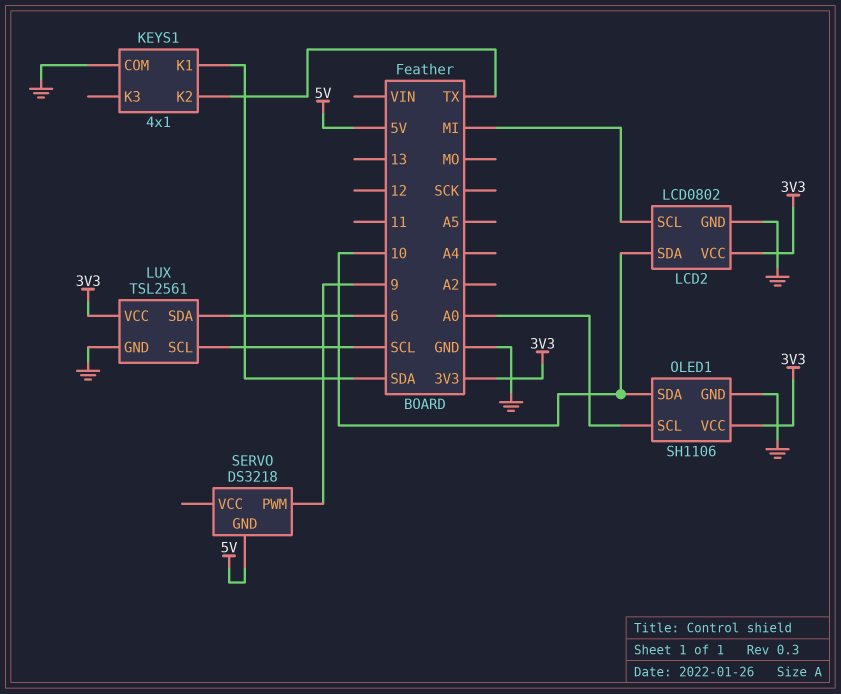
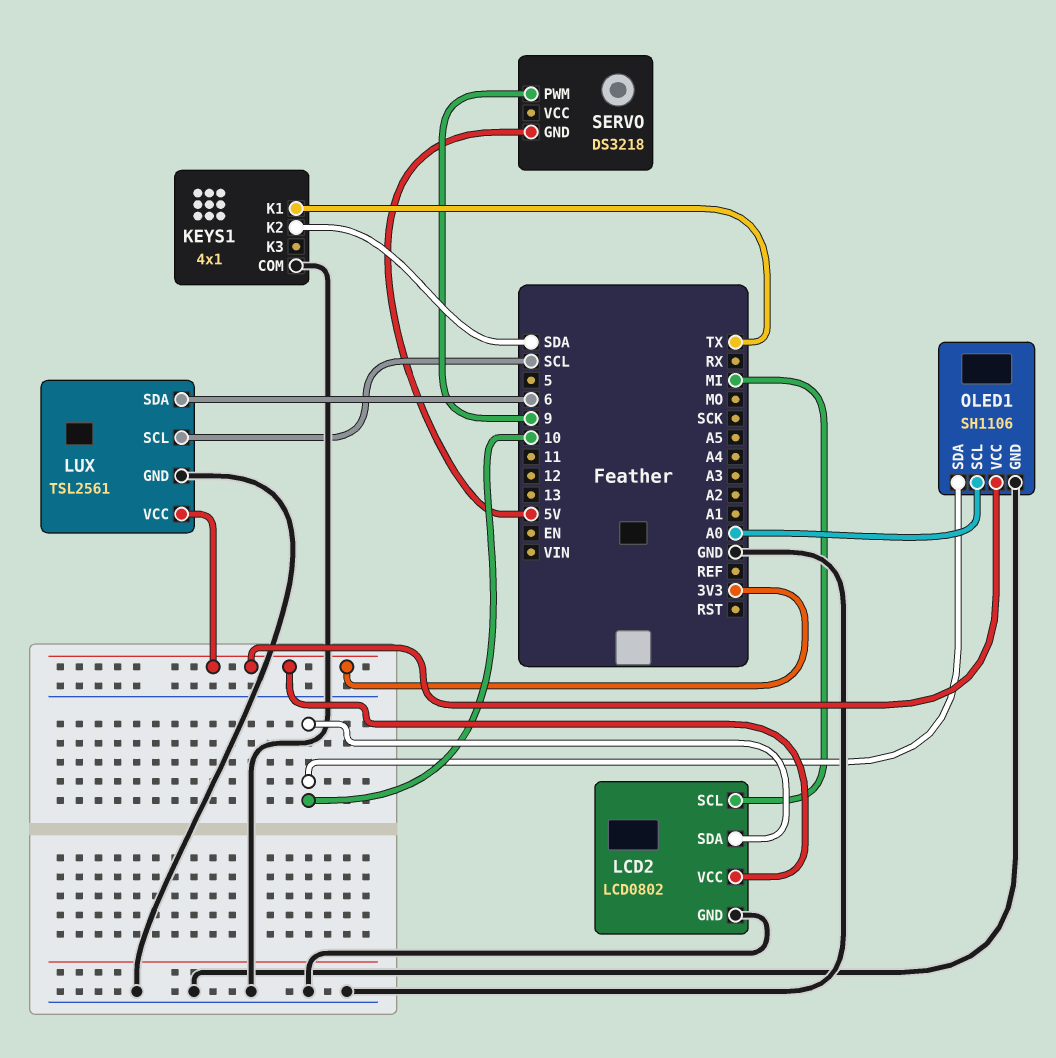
KEYS1 pin K1: SDA -> TX
KEYS1 pin K2: TX -> SDA

